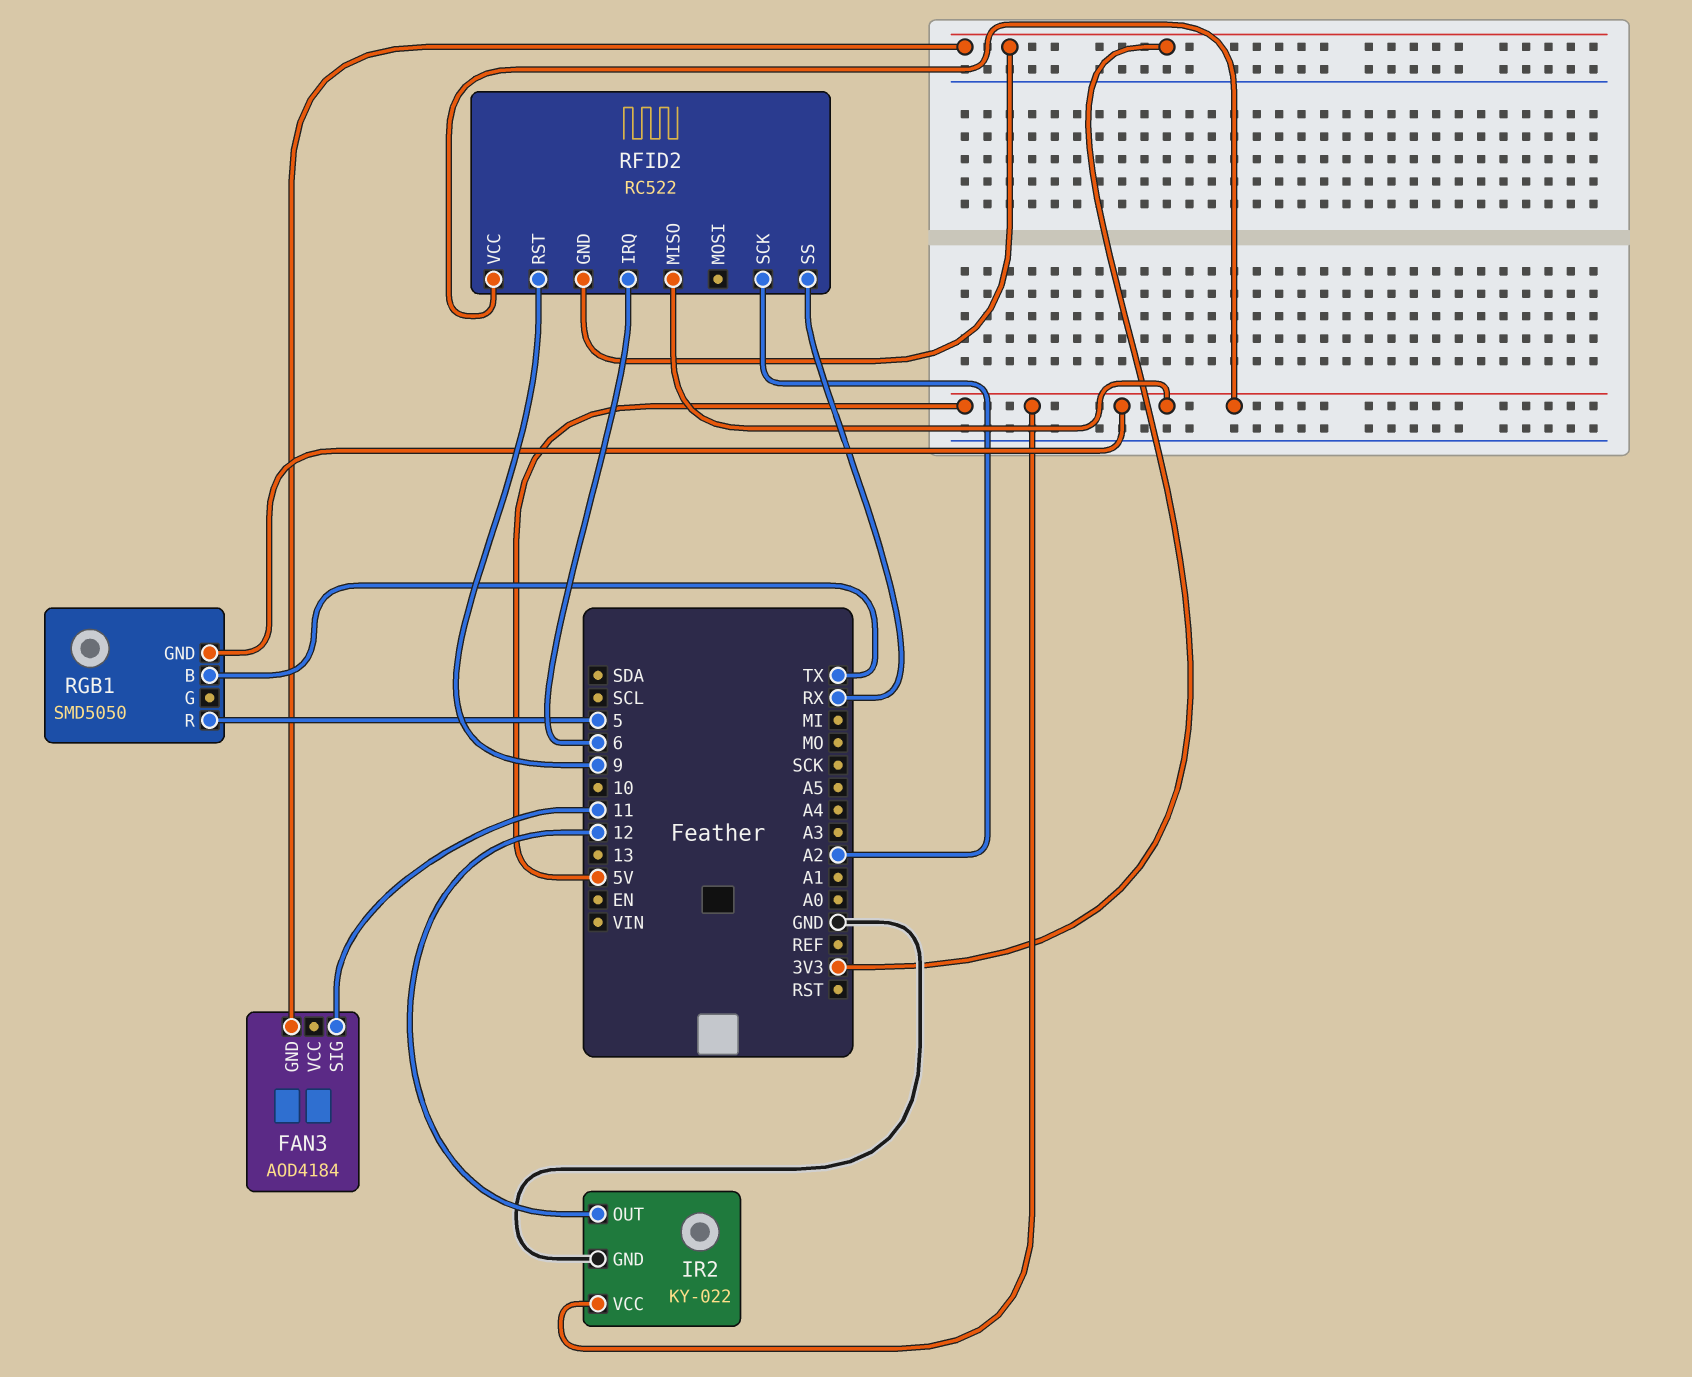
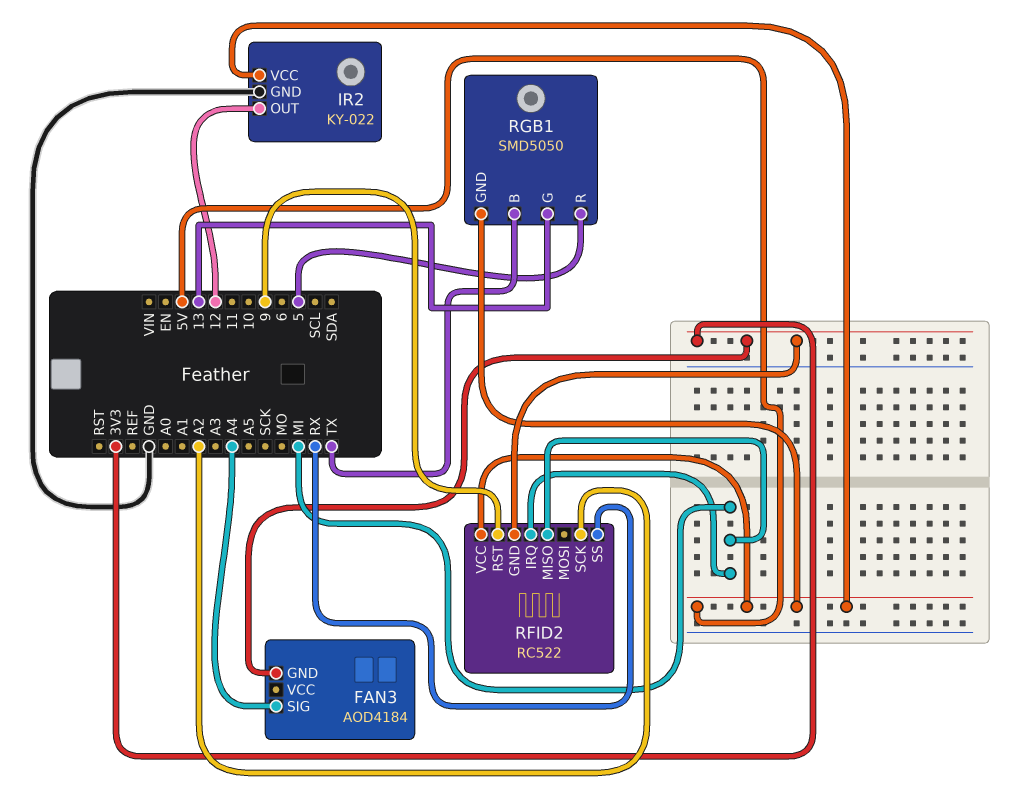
FAN3 pin SIG: 11 -> A4
RFID2 pin IRQ: 6 -> MI
RFID2 pin MISO: 5V -> MI
RGB1 pin G: none -> 13

